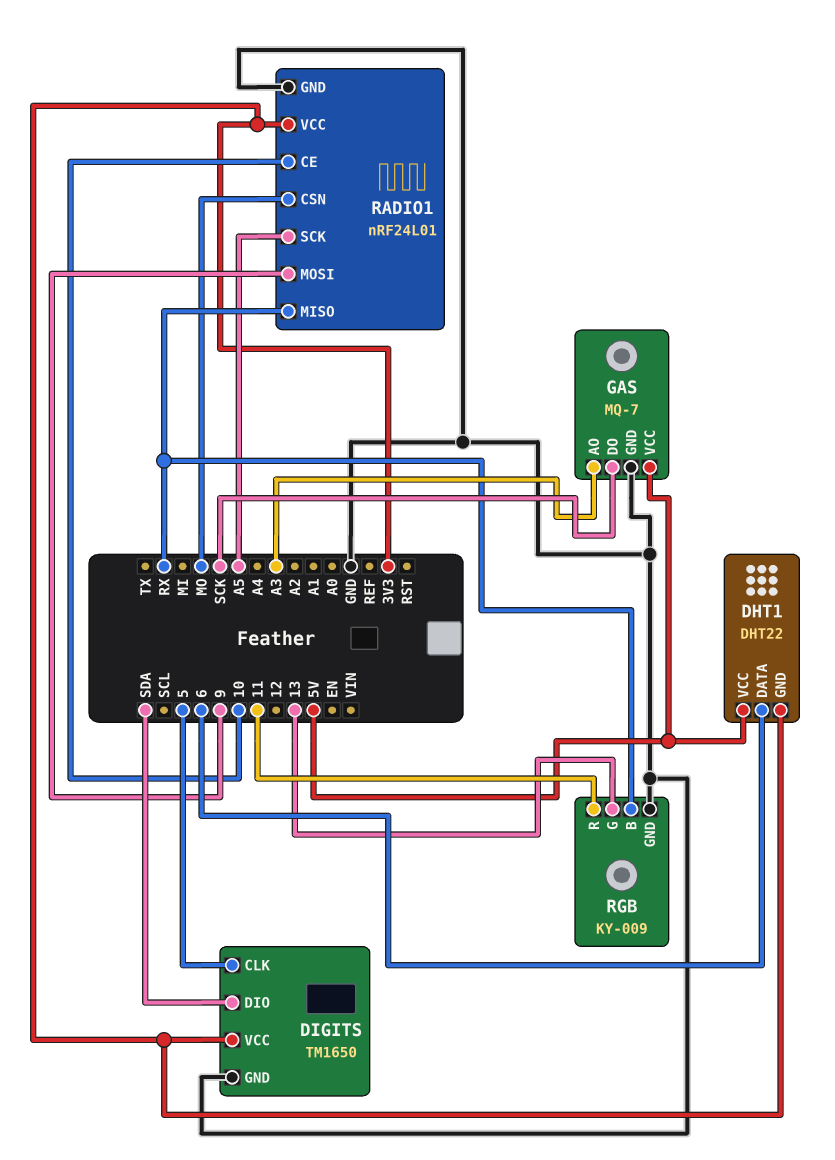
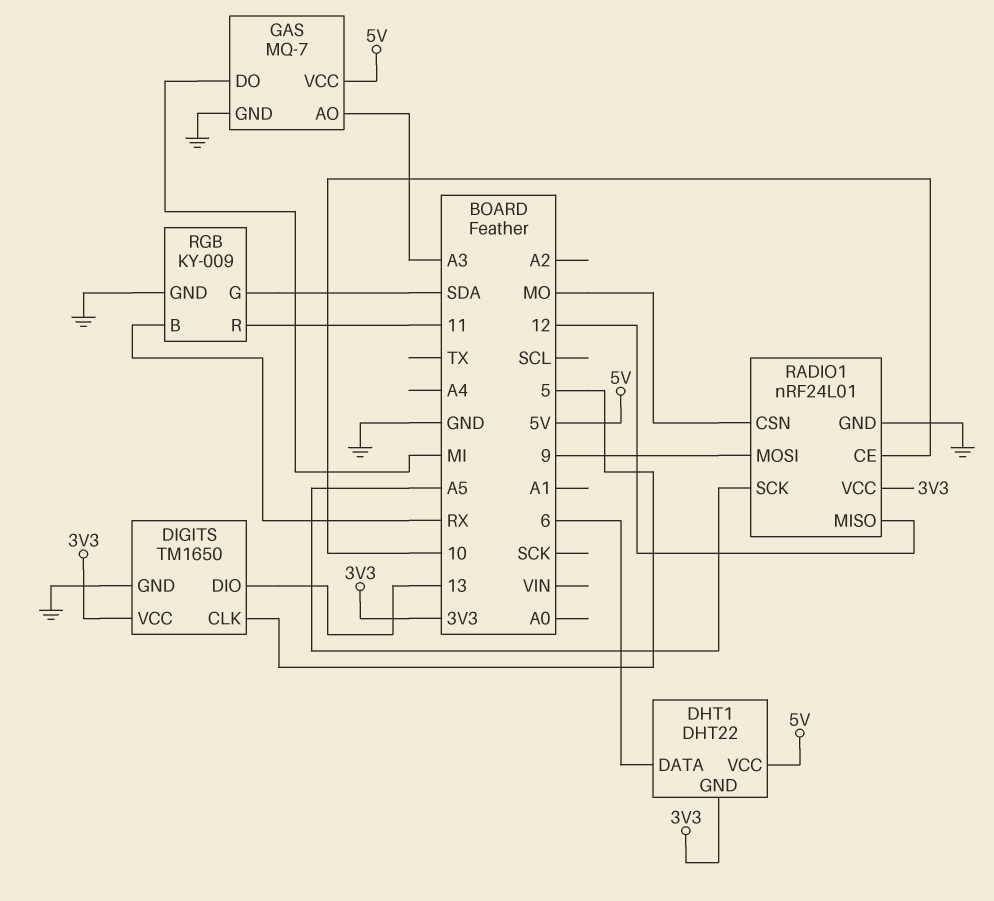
DIGITS pin DIO: SDA -> 13
GAS pin DO: SCK -> MI
RADIO1 pin MISO: RX -> 12
RGB pin G: 13 -> SDA

